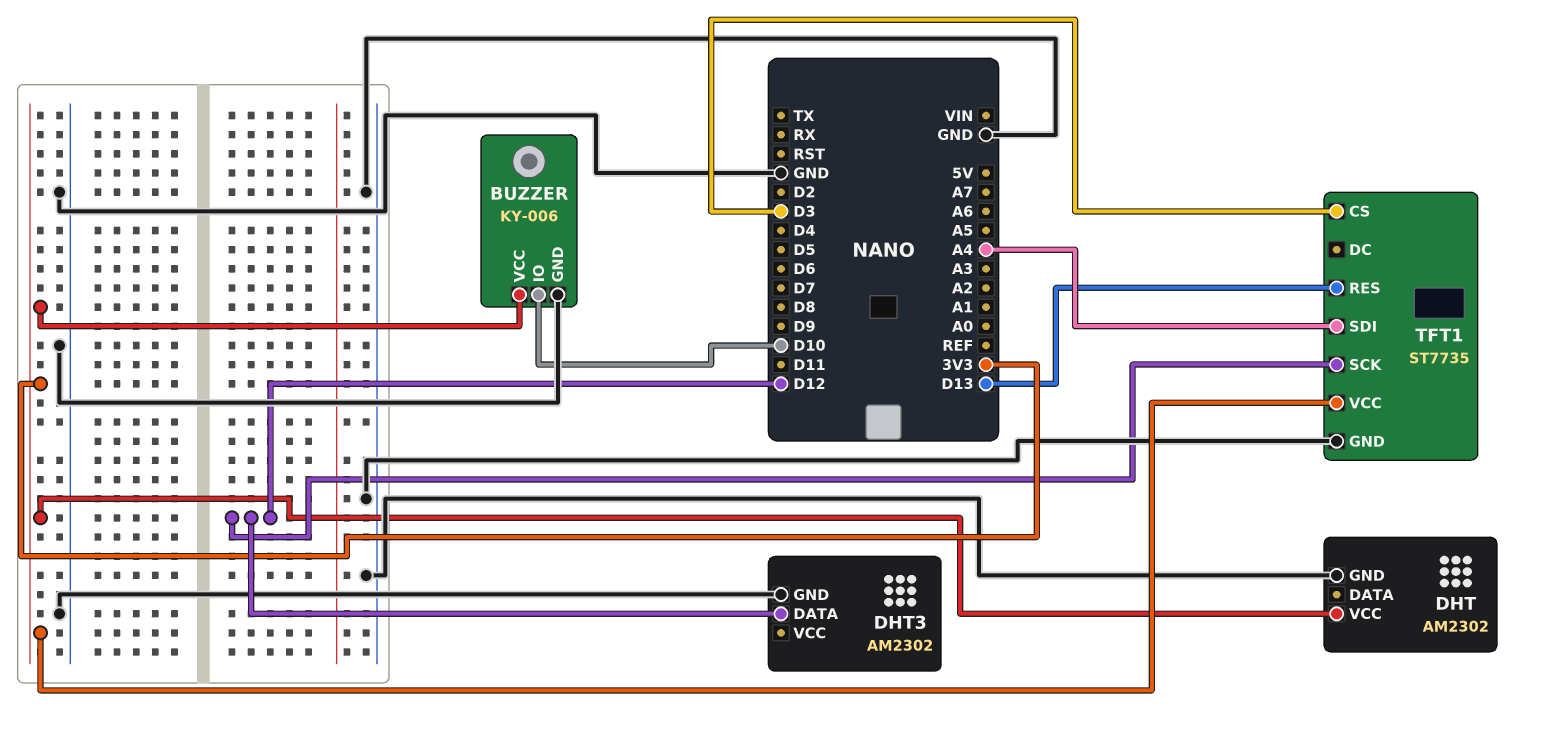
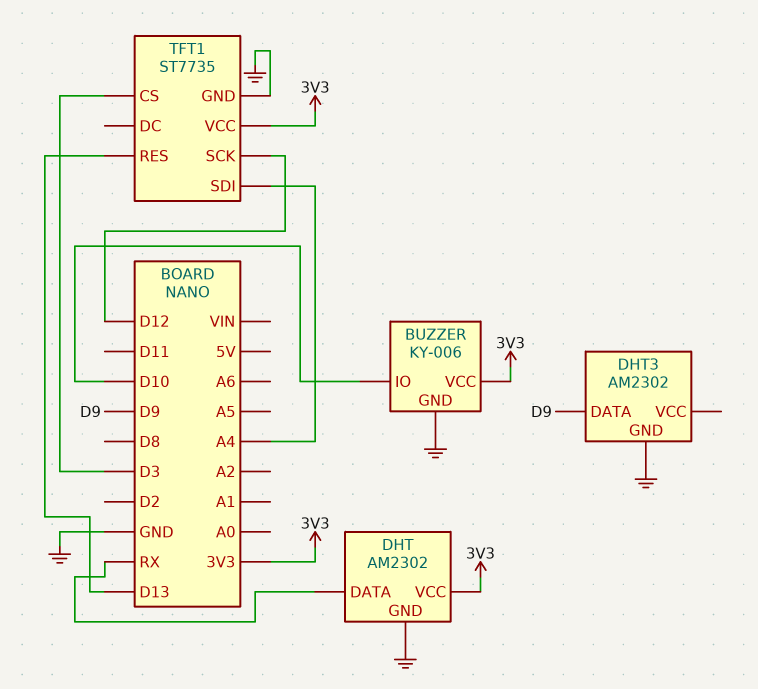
DHT pin DATA: none -> RX
DHT3 pin DATA: D12 -> D9

